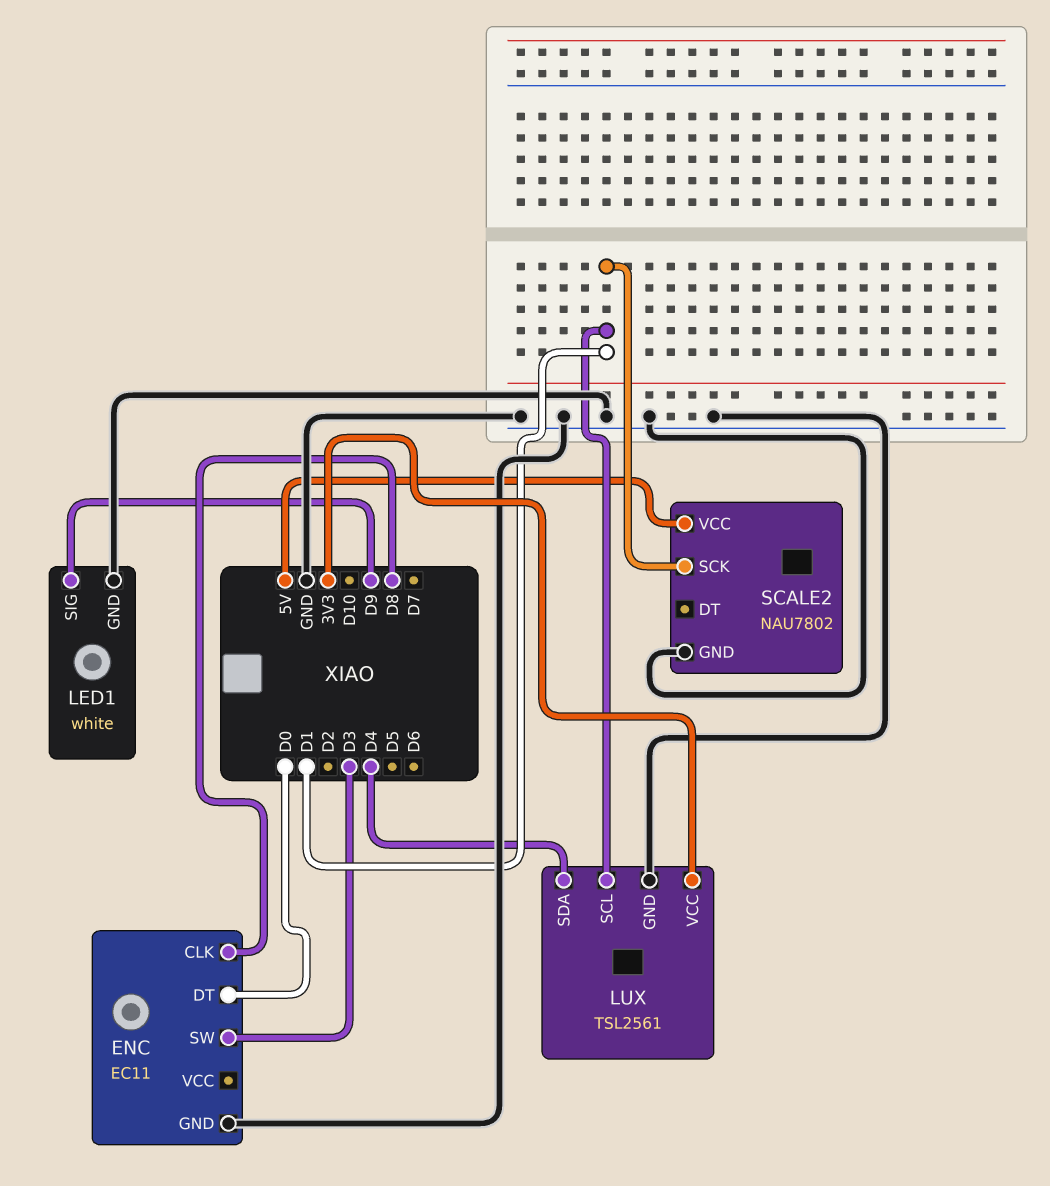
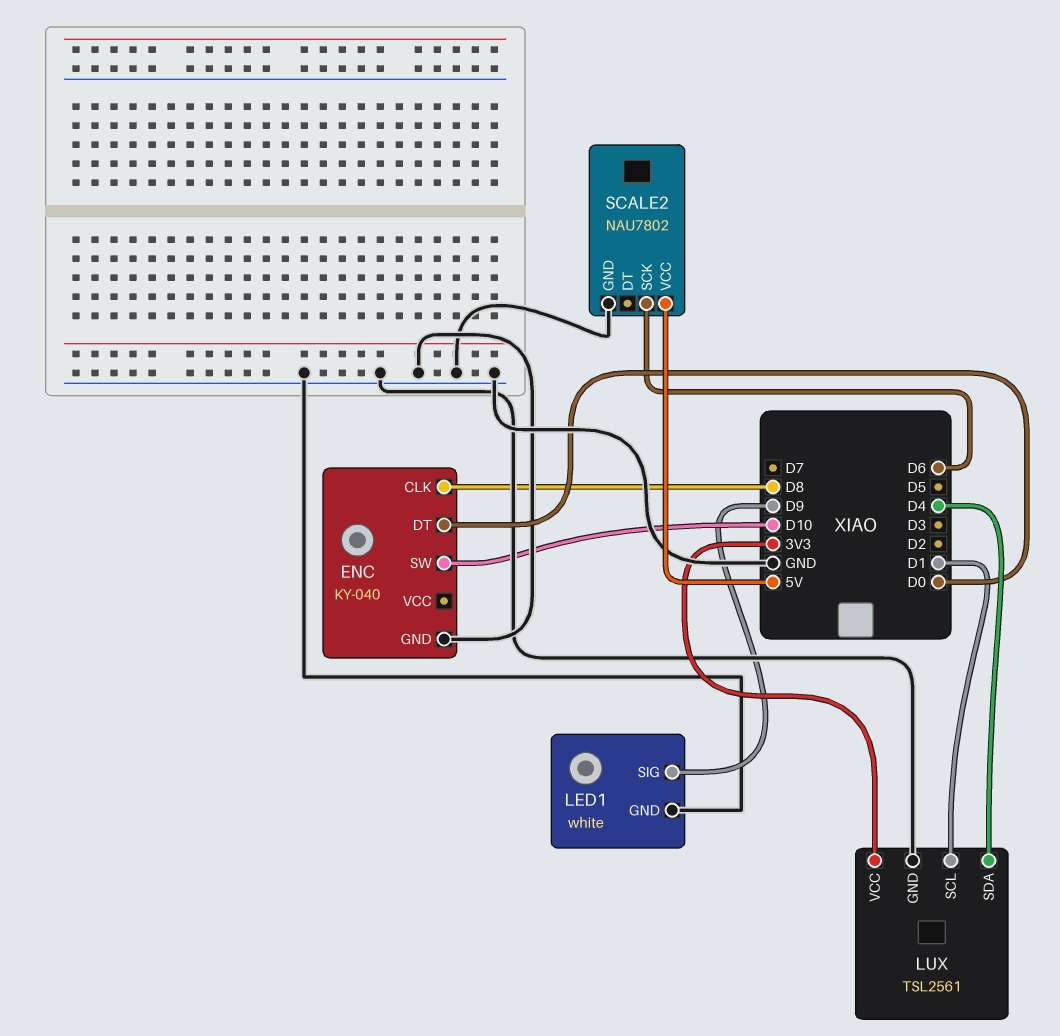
ENC: EC11 -> KY-040
ENC pin SW: D3 -> D10
SCALE2 pin SCK: D1 -> D6

